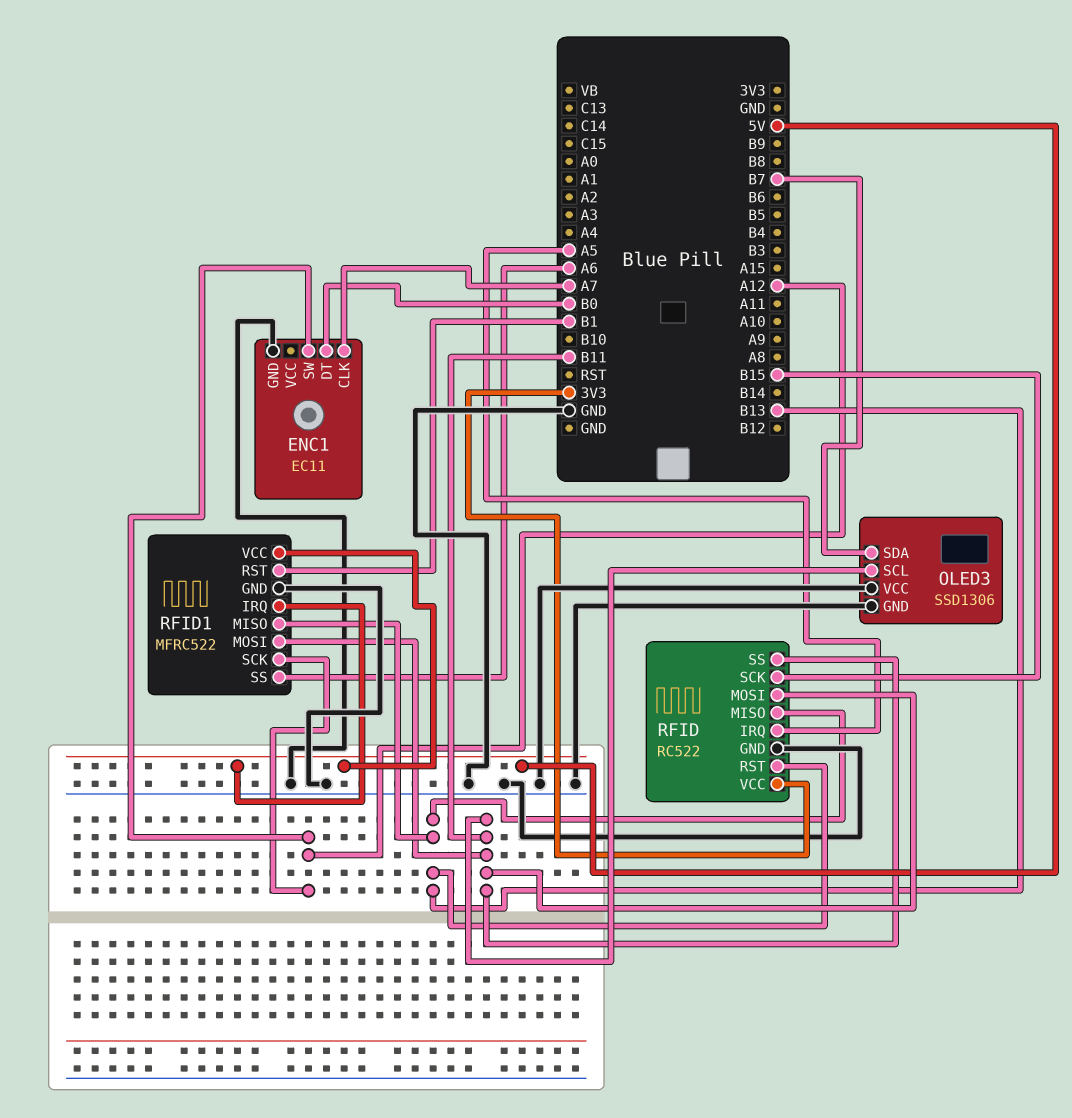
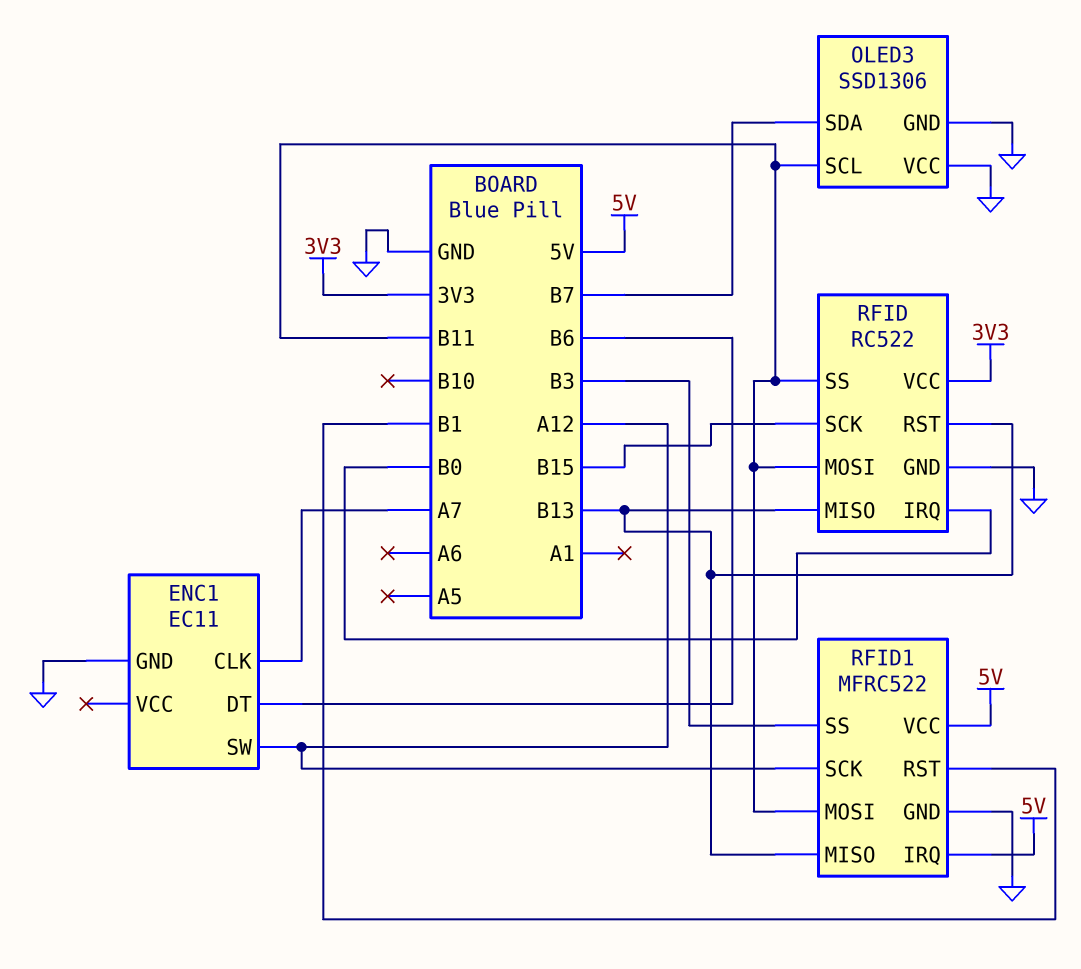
ENC1 pin DT: B0 -> B6
RFID pin IRQ: A5 -> B0
RFID1 pin SS: A6 -> B3

